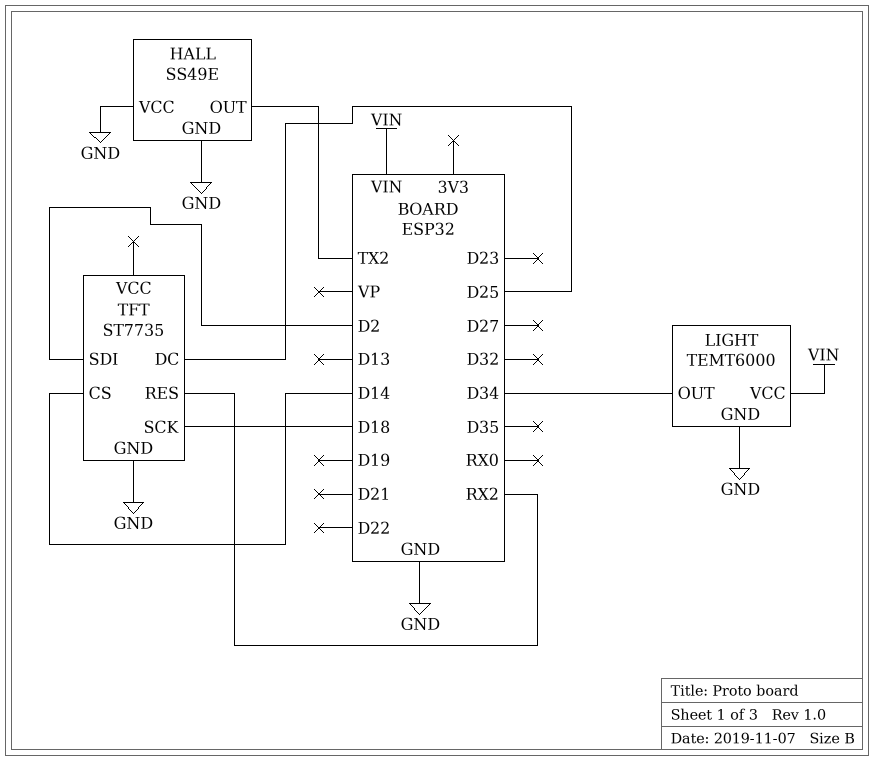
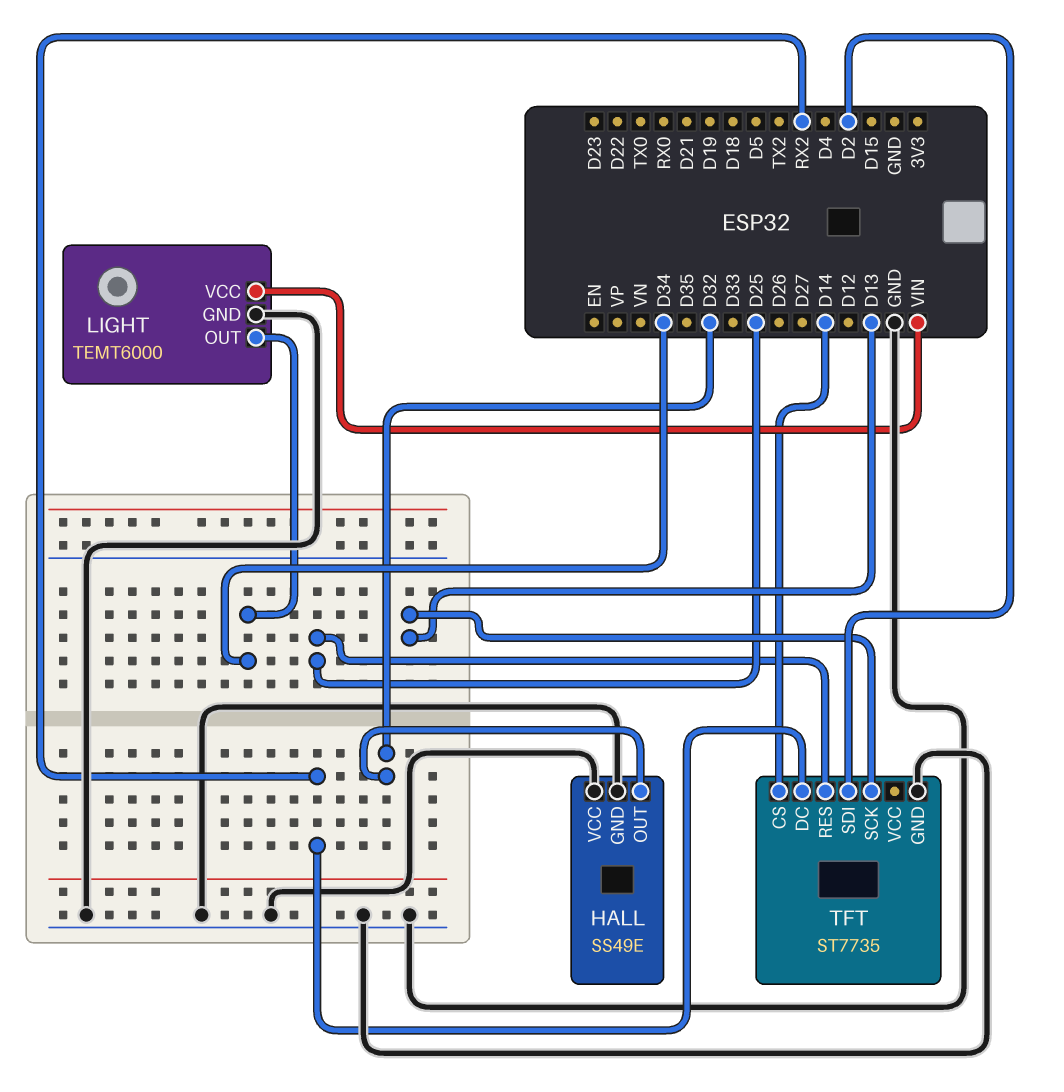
HALL pin OUT: TX2 -> D32
TFT pin DC: D25 -> RX2
TFT pin RES: RX2 -> D25
TFT pin SCK: D18 -> D13

